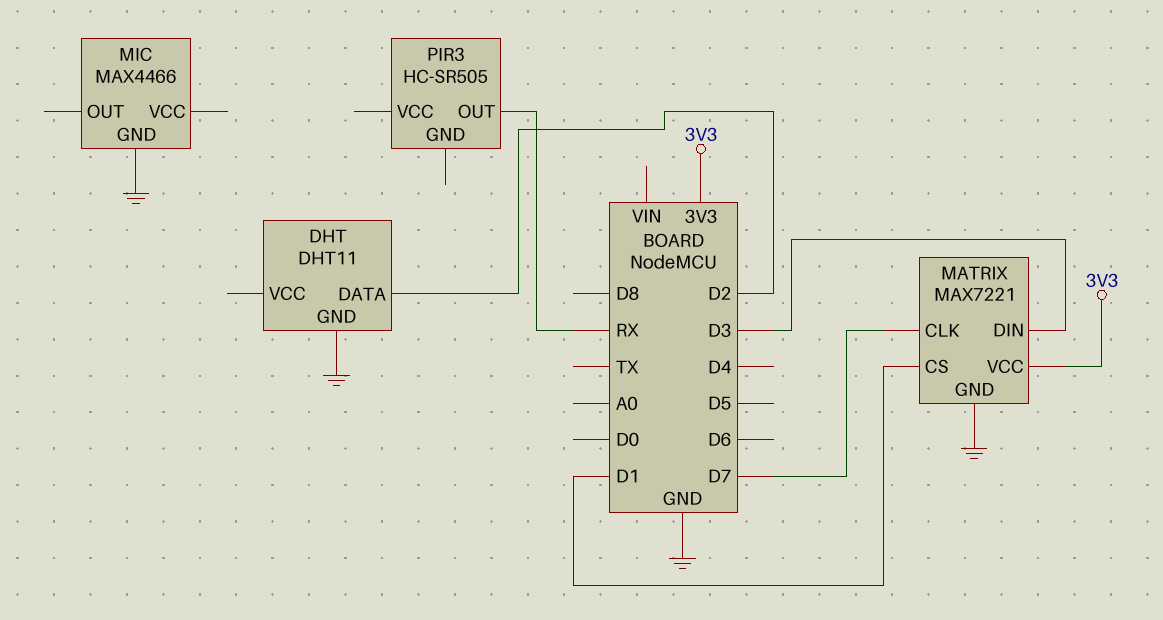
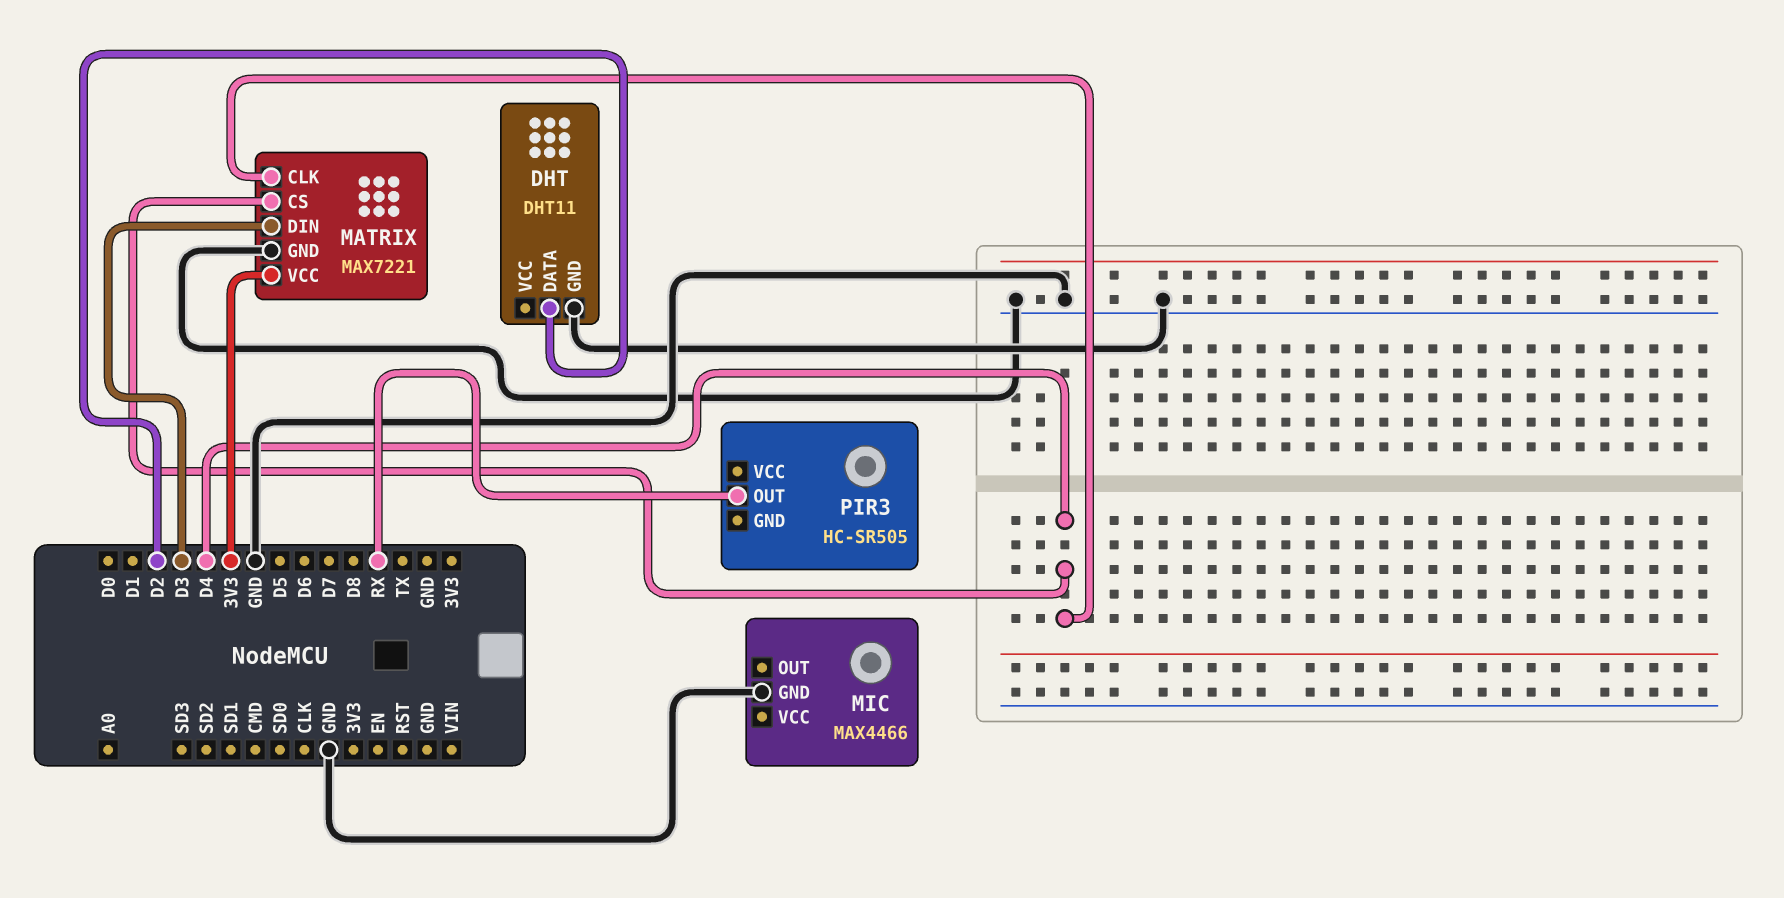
MATRIX pin CLK: D7 -> D4
MATRIX pin CS: D1 -> D4

